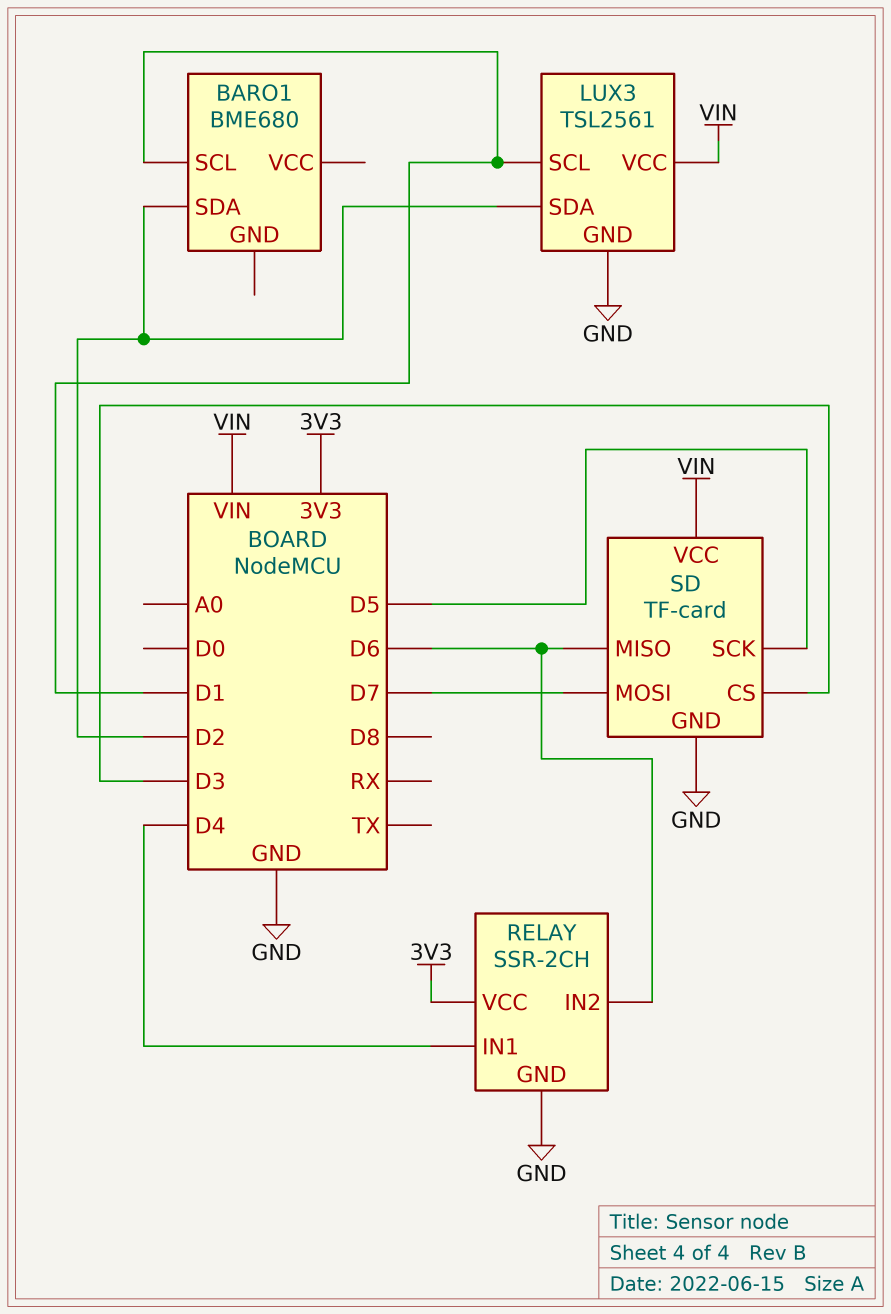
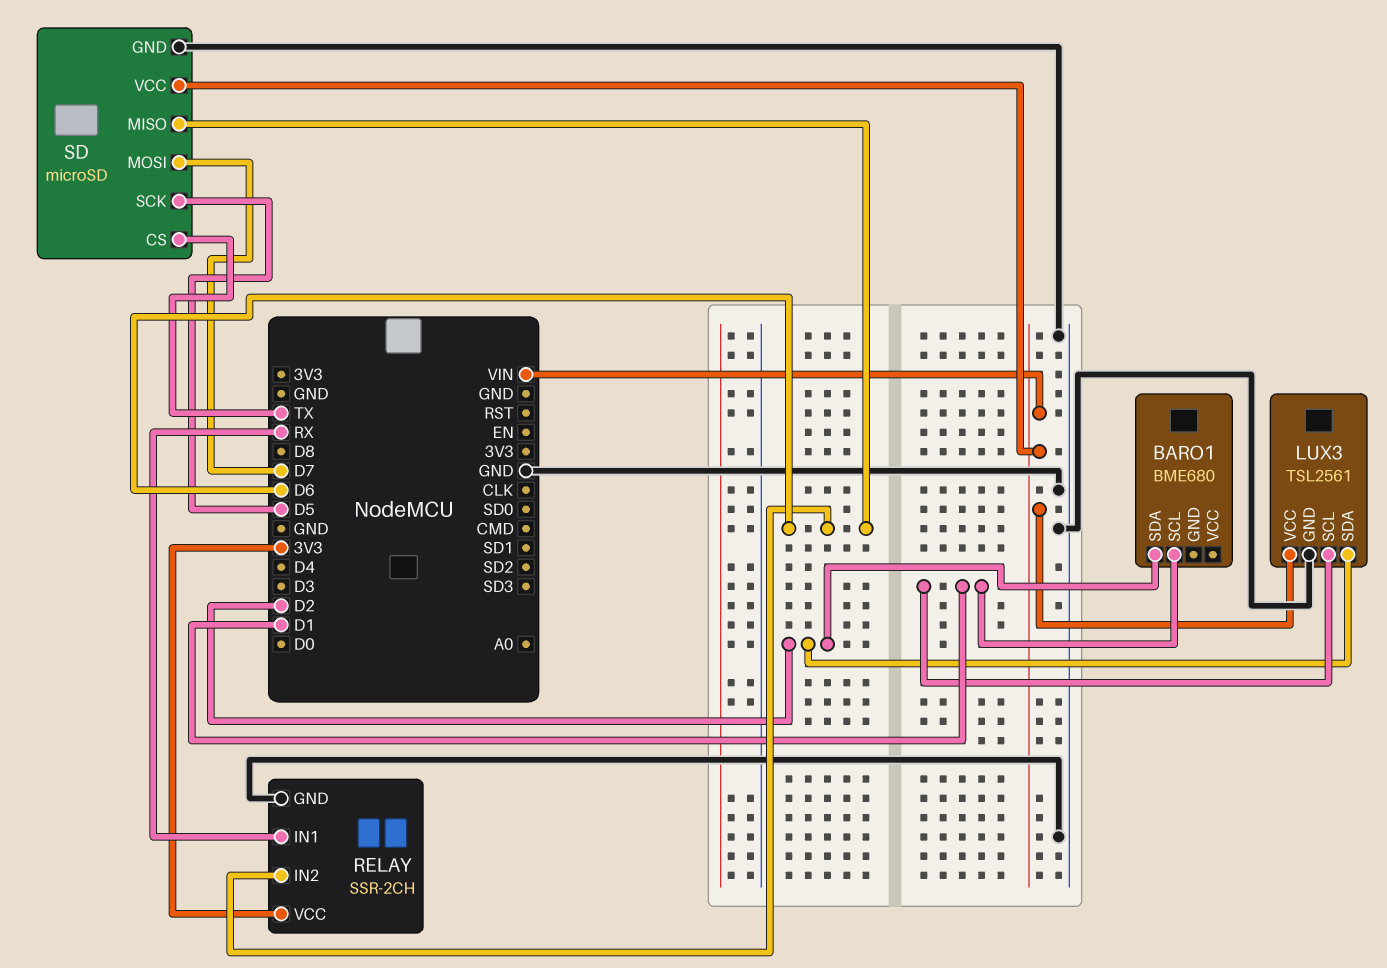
RELAY pin IN1: D4 -> RX
SD: TF-card -> microSD
SD pin CS: D3 -> TX

